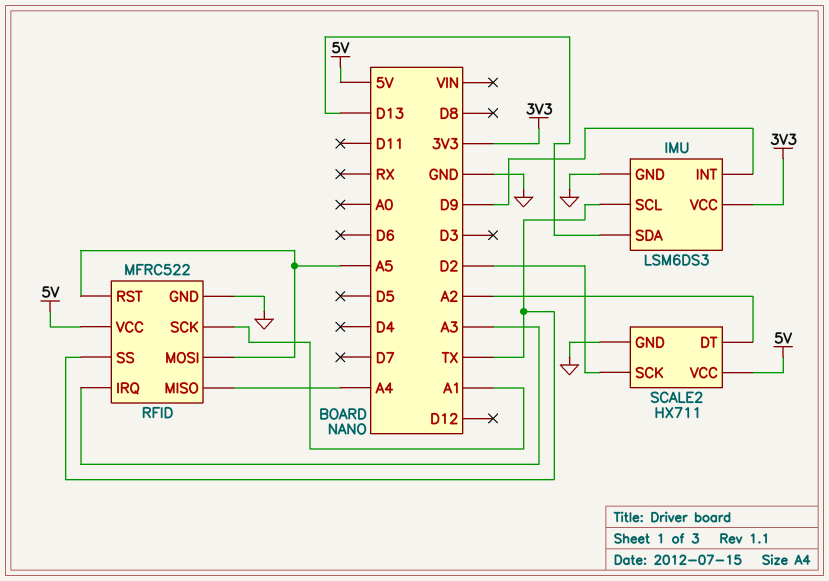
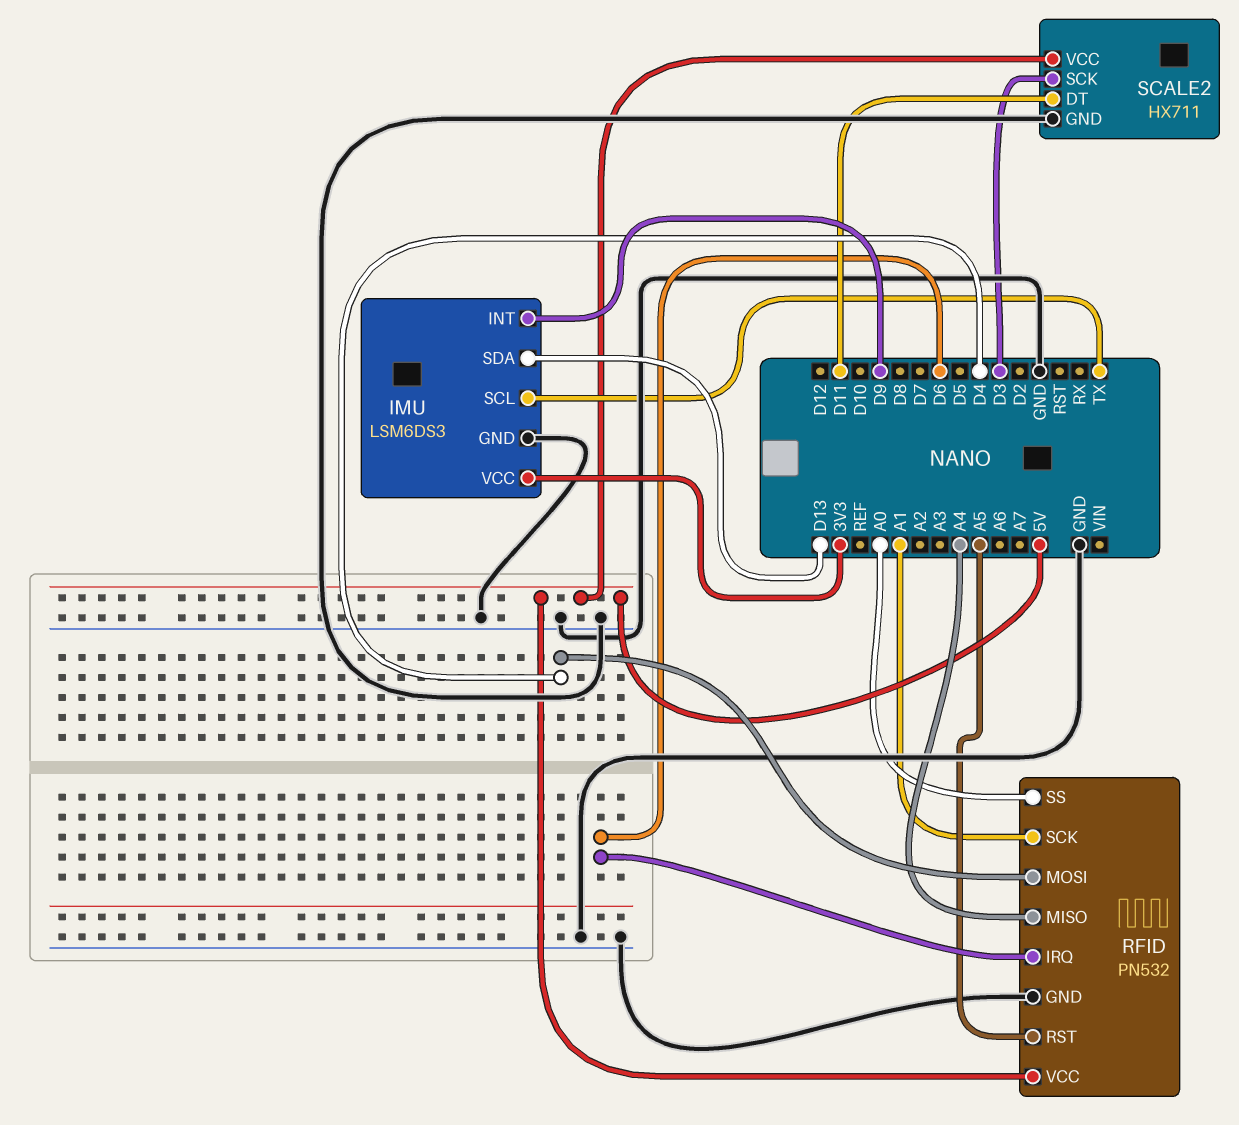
RFID: MFRC522 -> PN532
RFID pin IRQ: A3 -> D6
RFID pin MOSI: A5 -> D4
RFID pin SS: TX -> A0
SCALE2 pin DT: A2 -> D11
SCALE2 pin SCK: D2 -> D3

